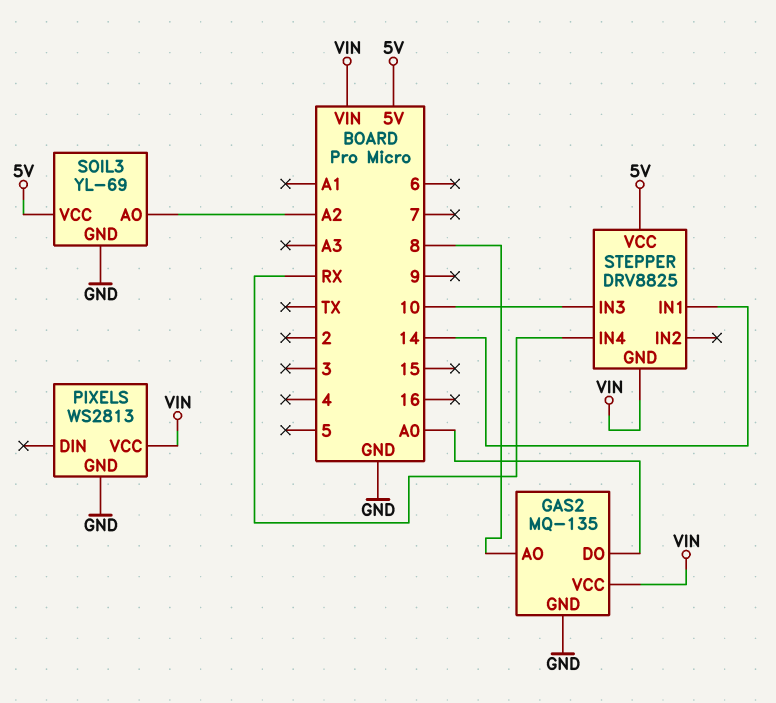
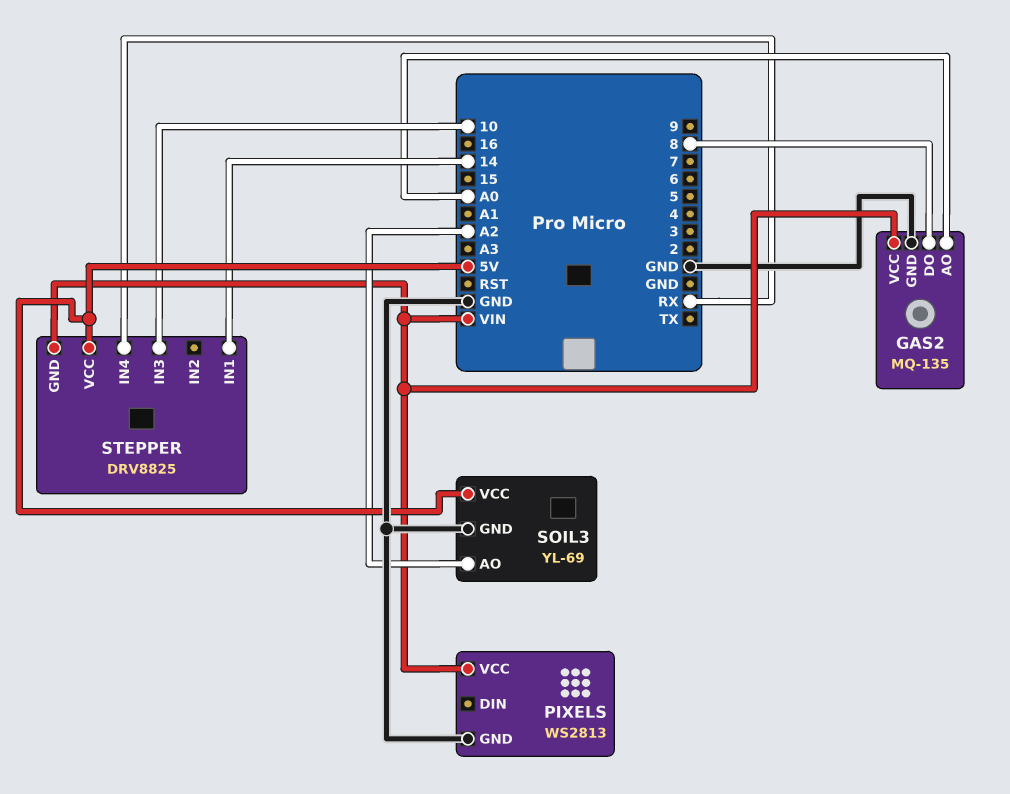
GAS2 pin AO: 8 -> A0
GAS2 pin DO: A0 -> 8

